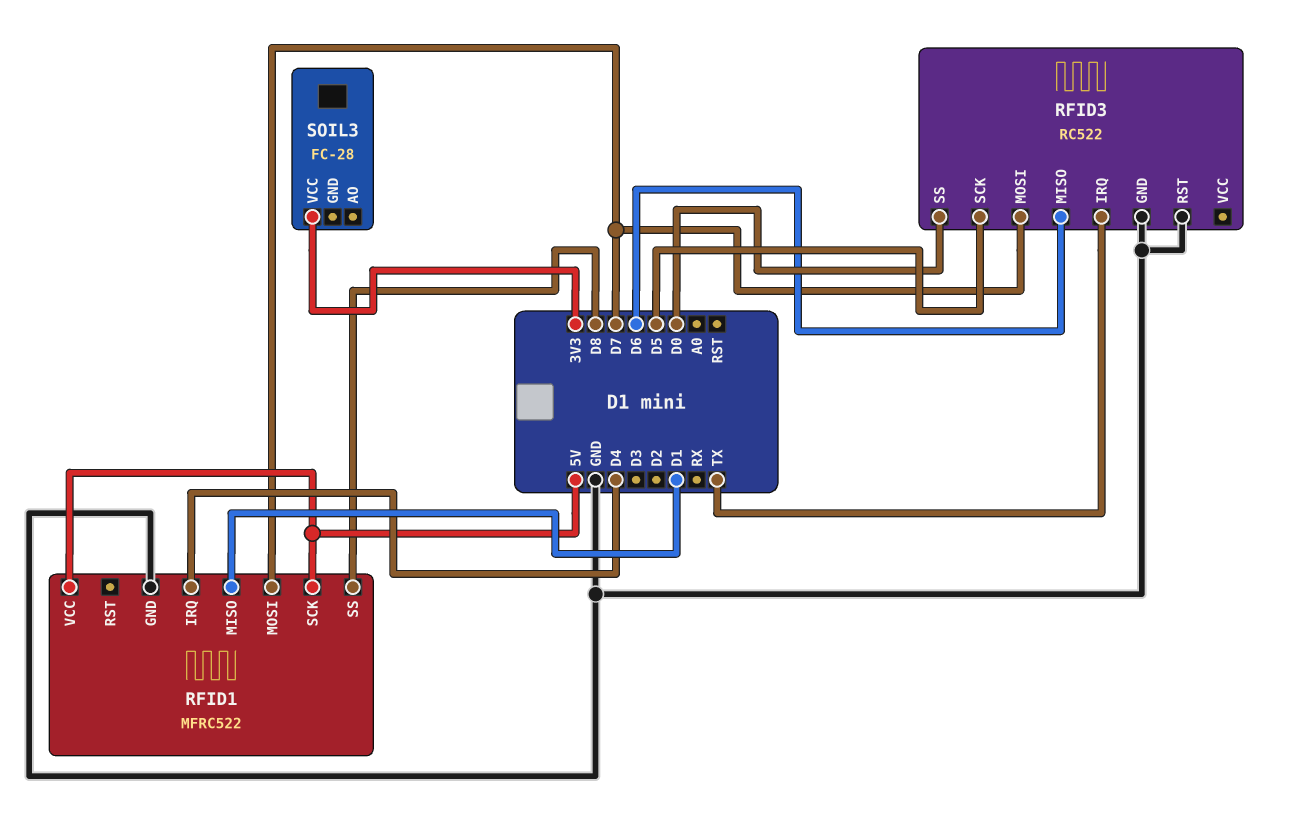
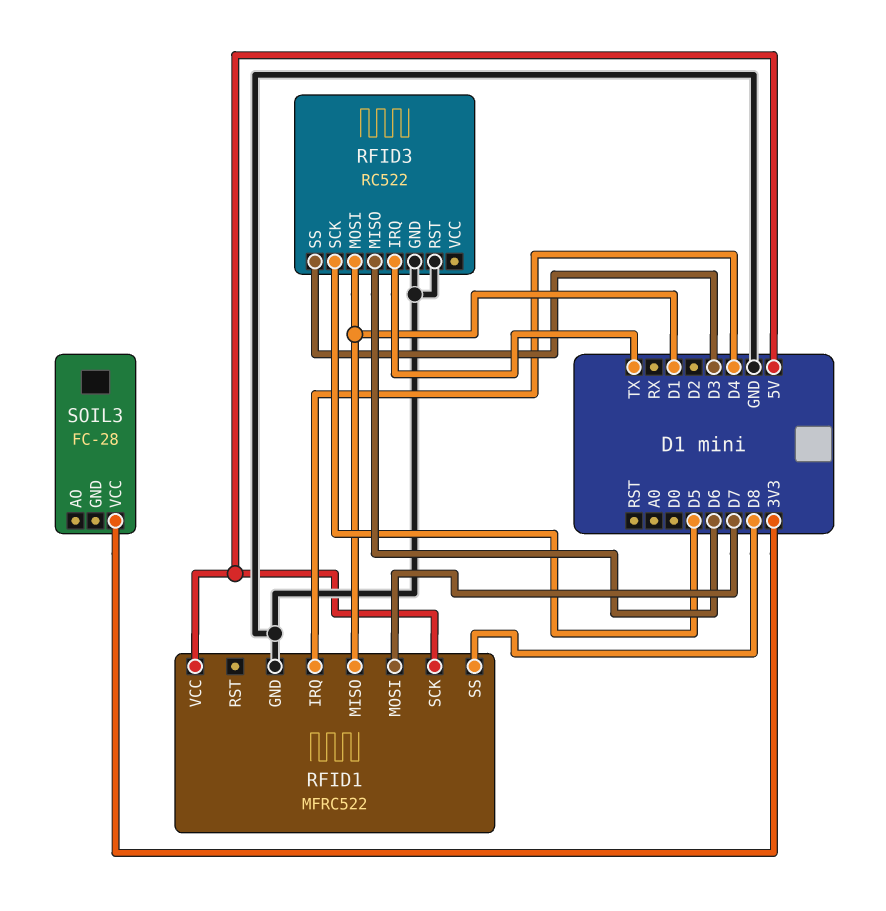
RFID3 pin MOSI: D7 -> D1
RFID3 pin SS: D0 -> D3

